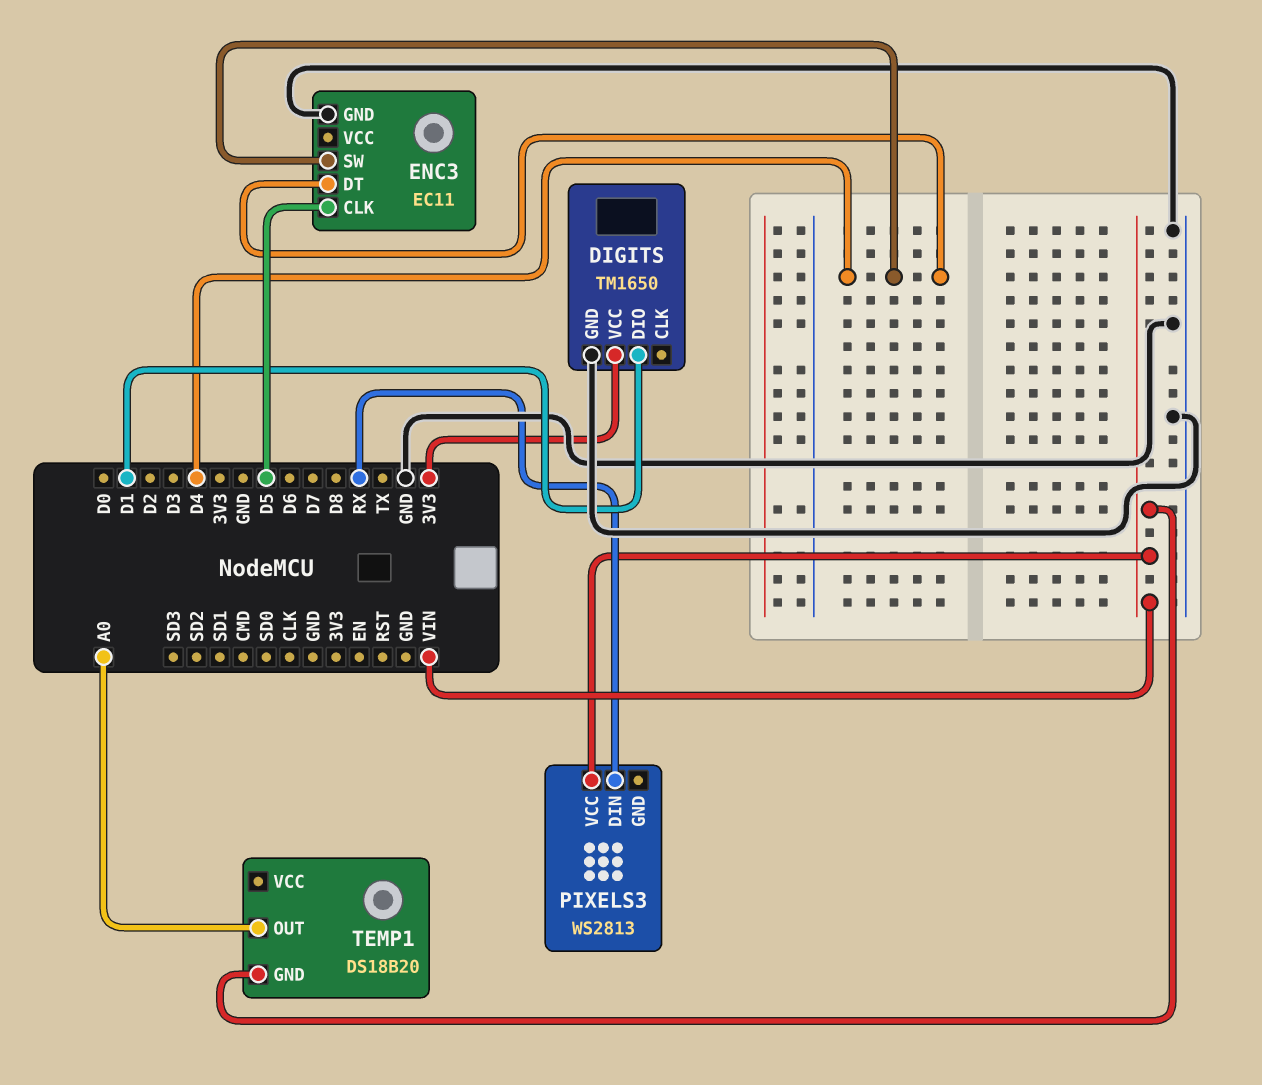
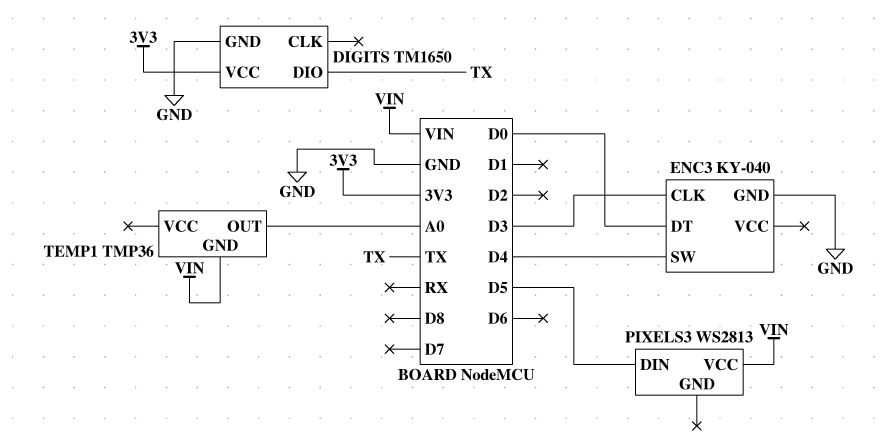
DIGITS pin DIO: D1 -> TX
ENC3: EC11 -> KY-040
ENC3 pin CLK: D5 -> D3
ENC3 pin DT: D4 -> D0
PIXELS3 pin DIN: RX -> D5
TEMP1: DS18B20 -> TMP36

